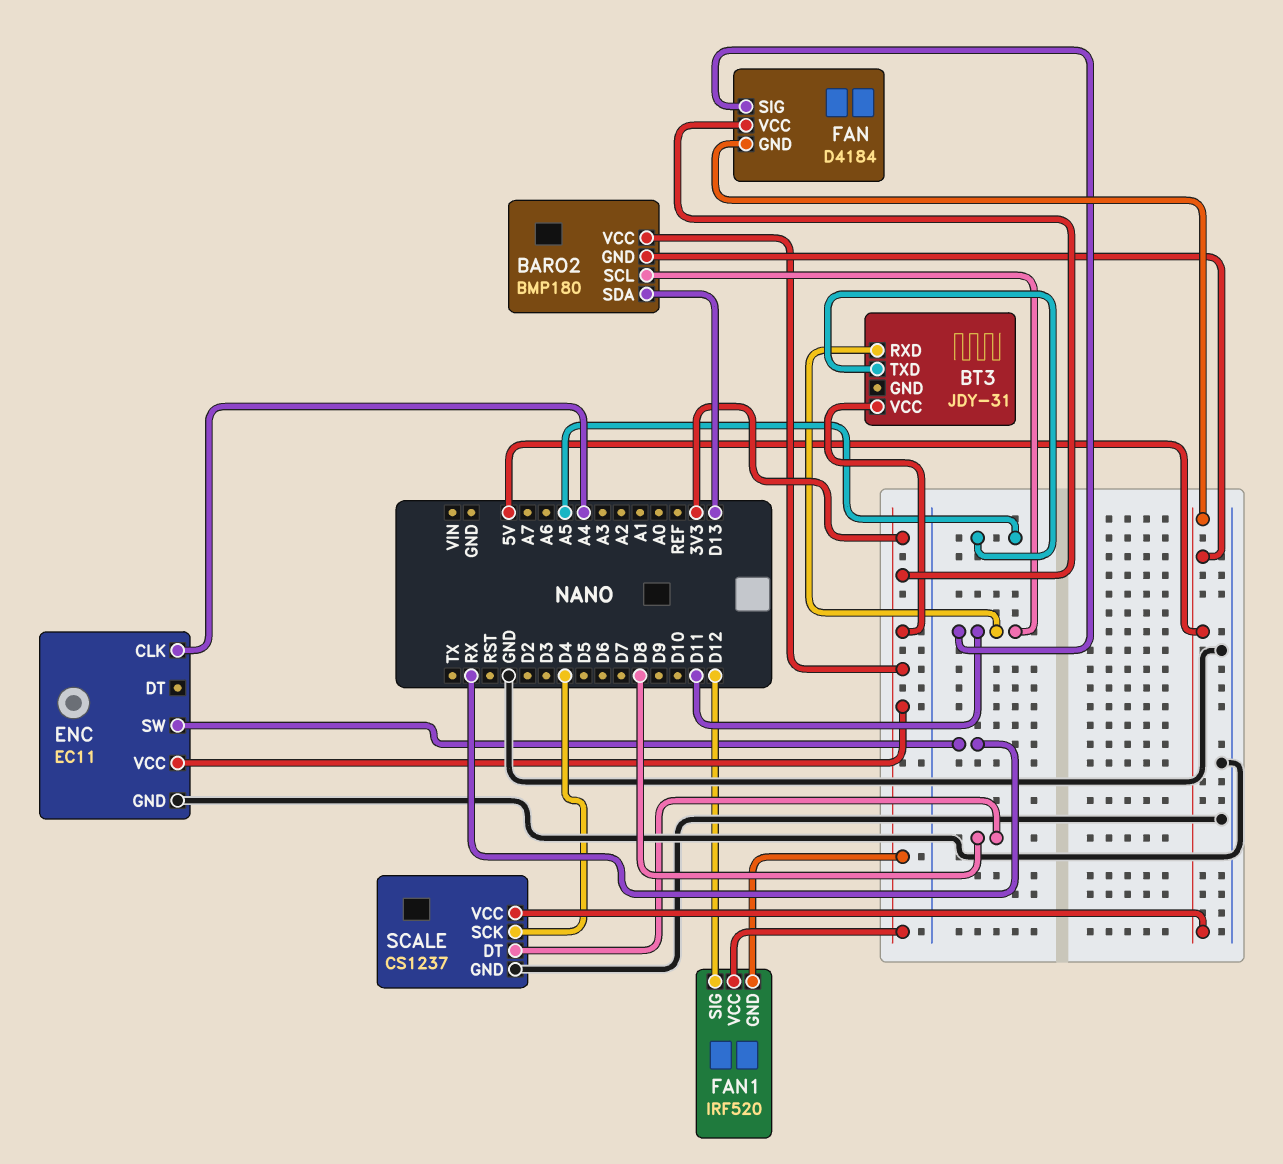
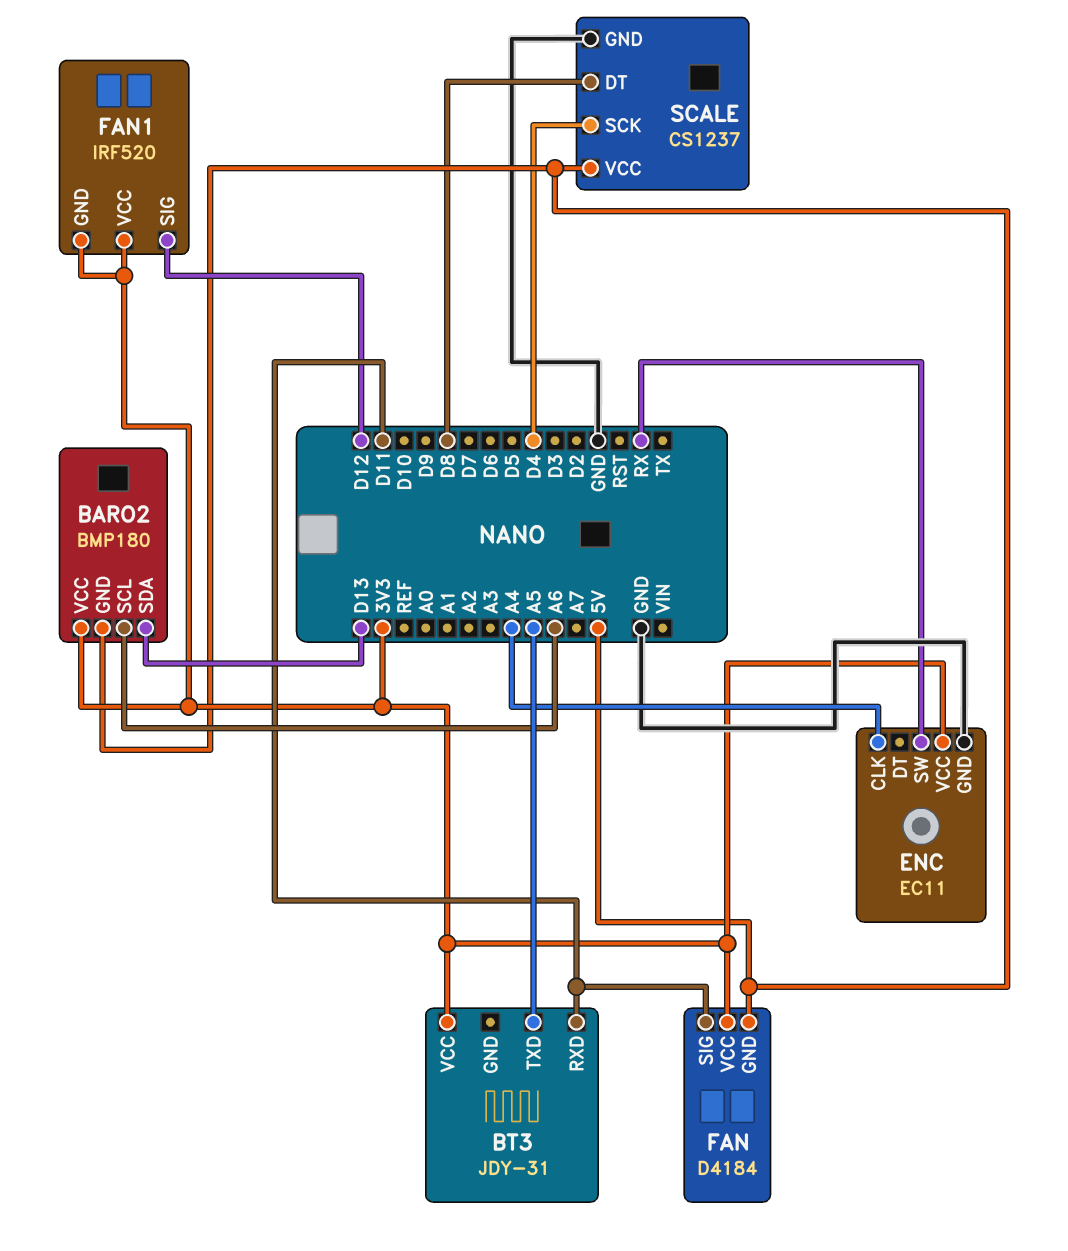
BARO2 pin SCL: D11 -> A6

